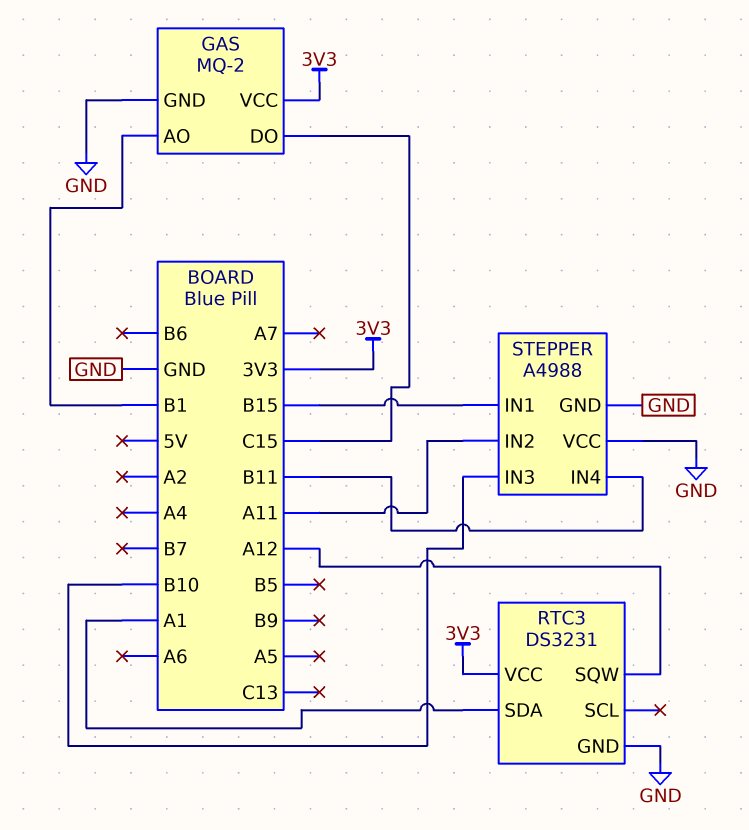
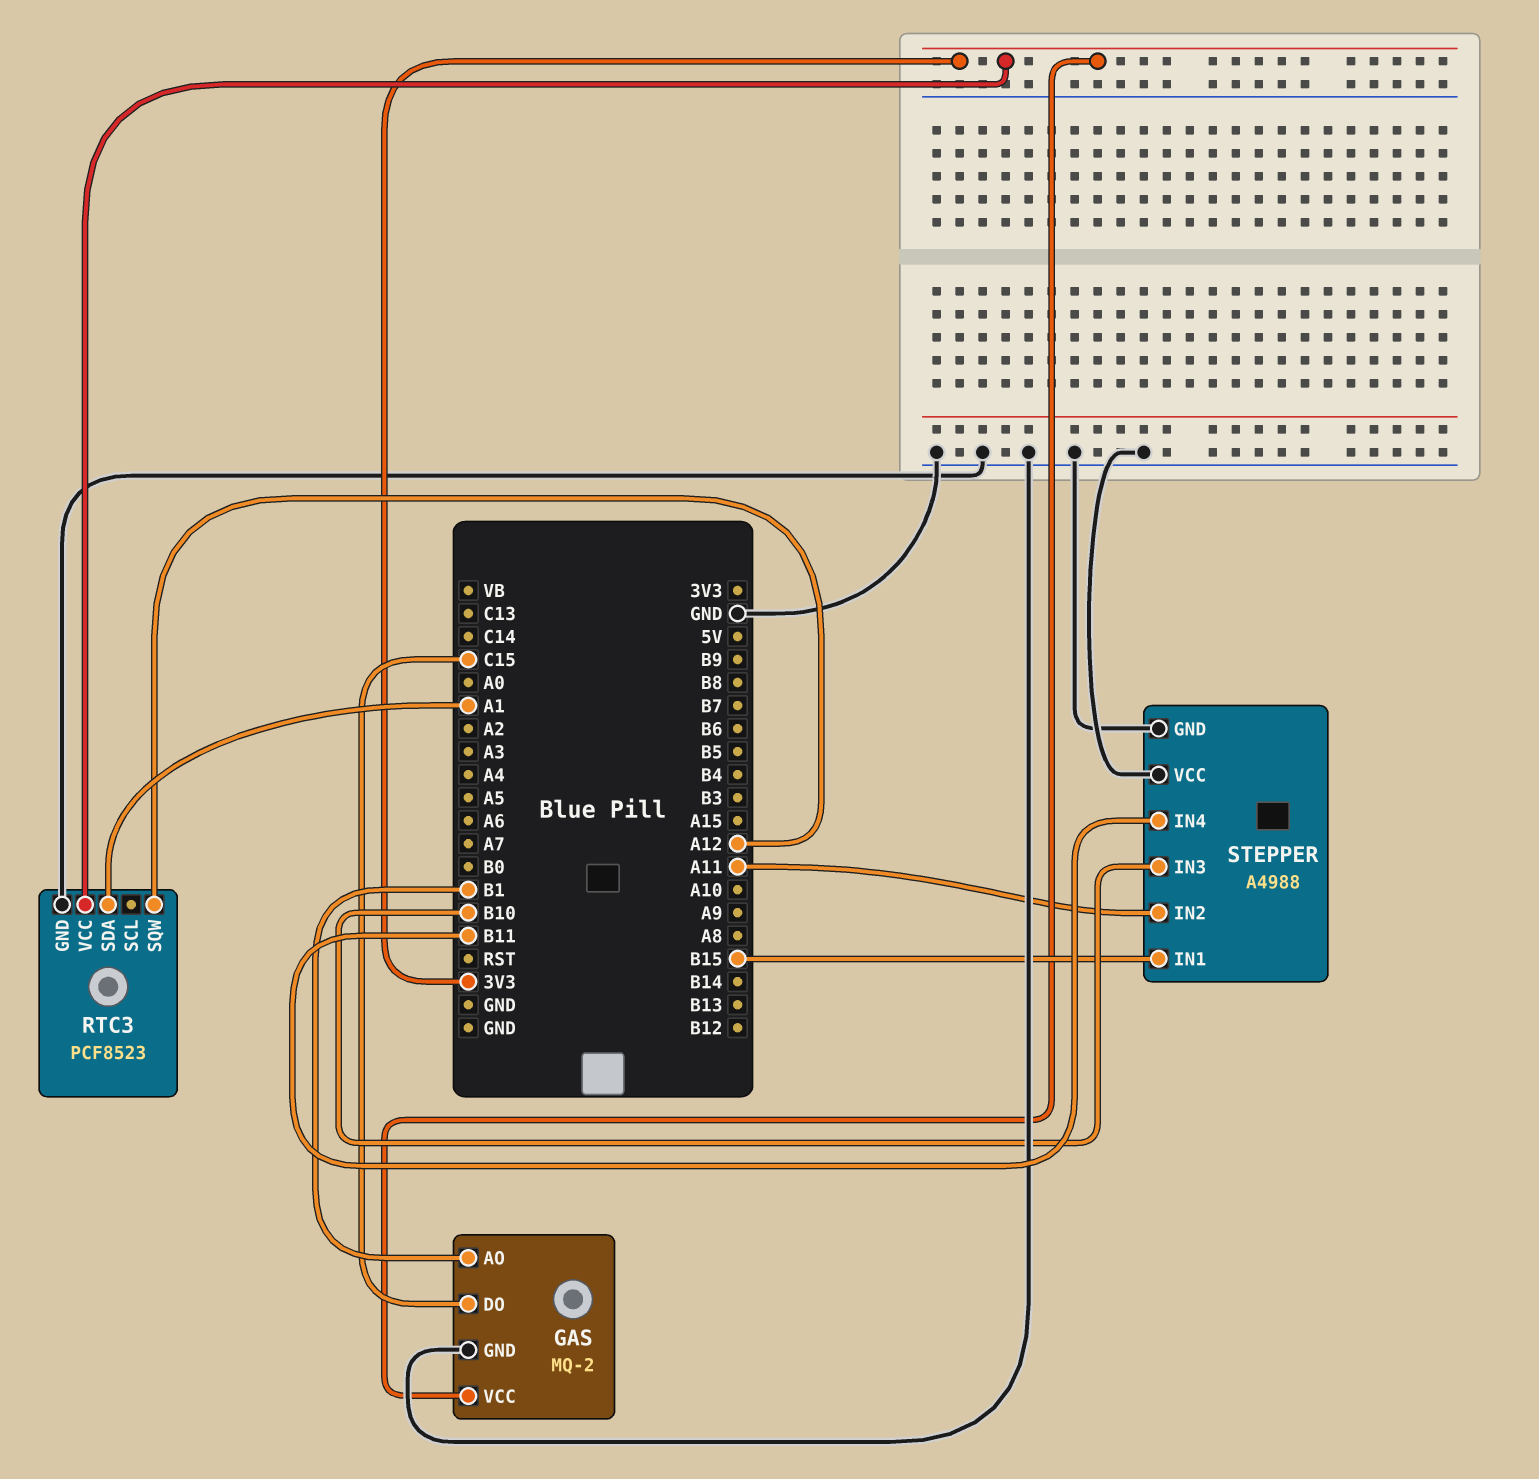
RTC3: DS3231 -> PCF8523

